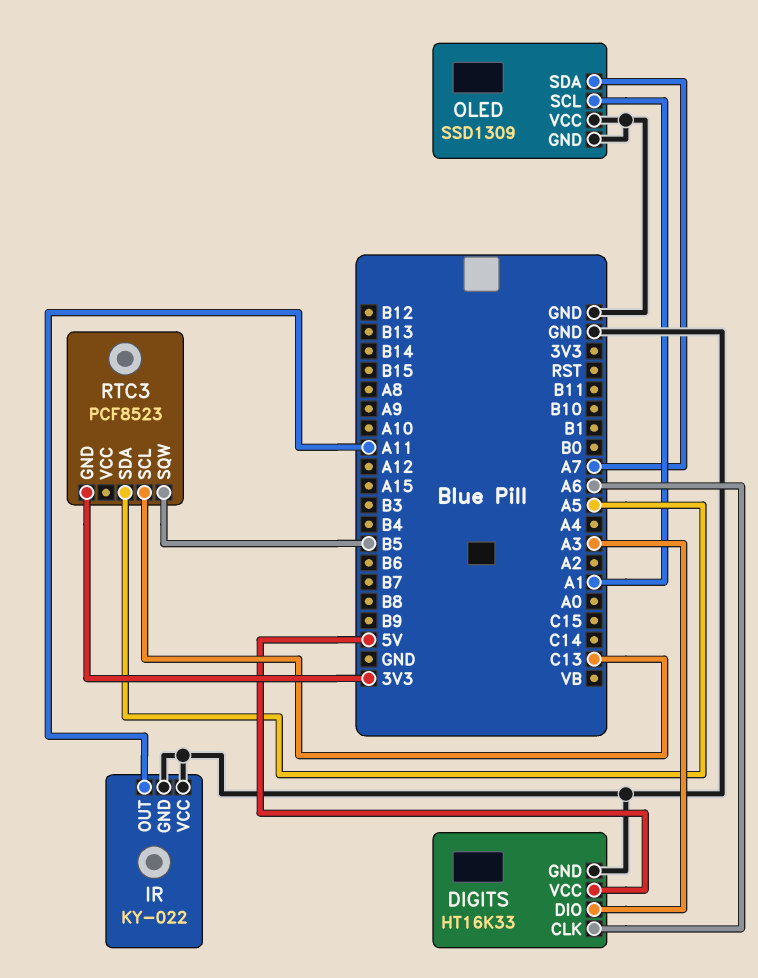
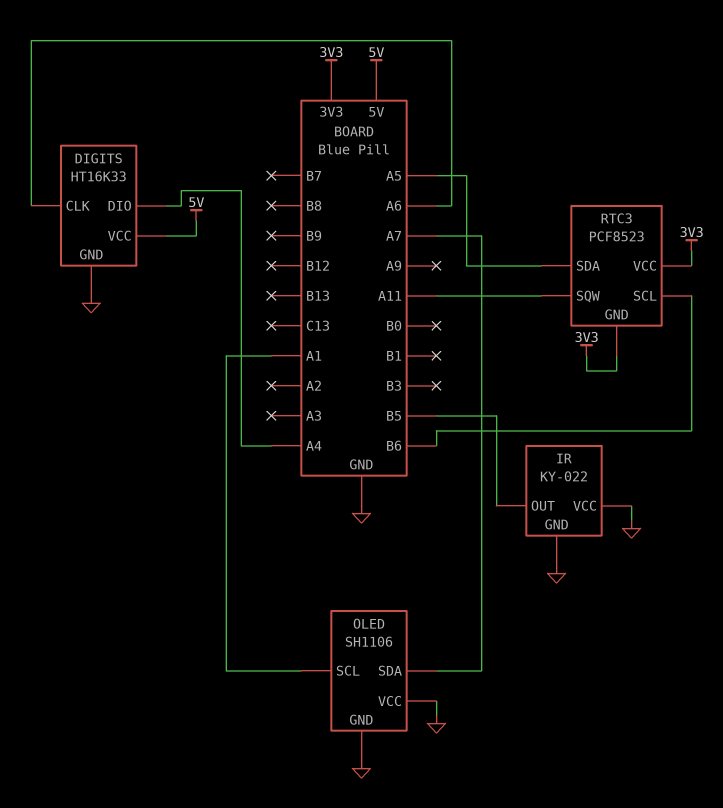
DIGITS pin DIO: A3 -> A4
IR pin OUT: A11 -> B5
OLED: SSD1309 -> SH1106
RTC3 pin SCL: C13 -> B6
RTC3 pin SQW: B5 -> A11
RTC3 pin VCC: none -> 3V3

